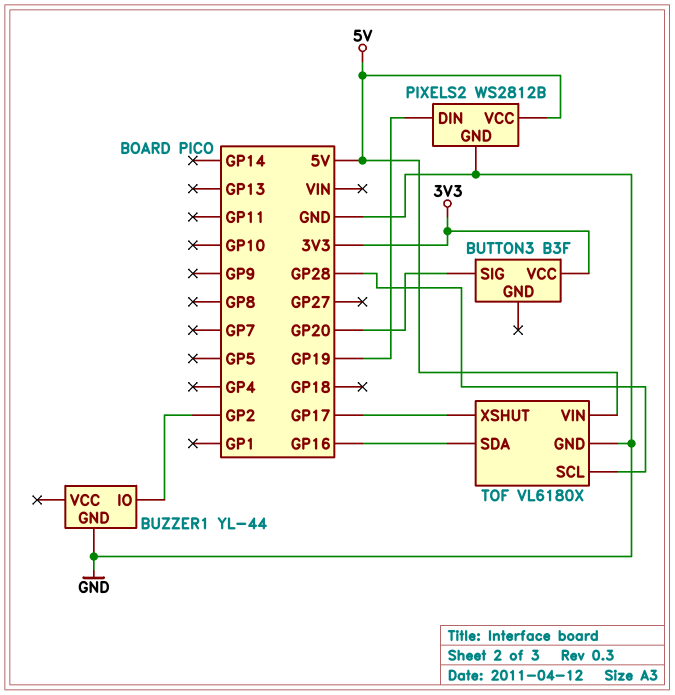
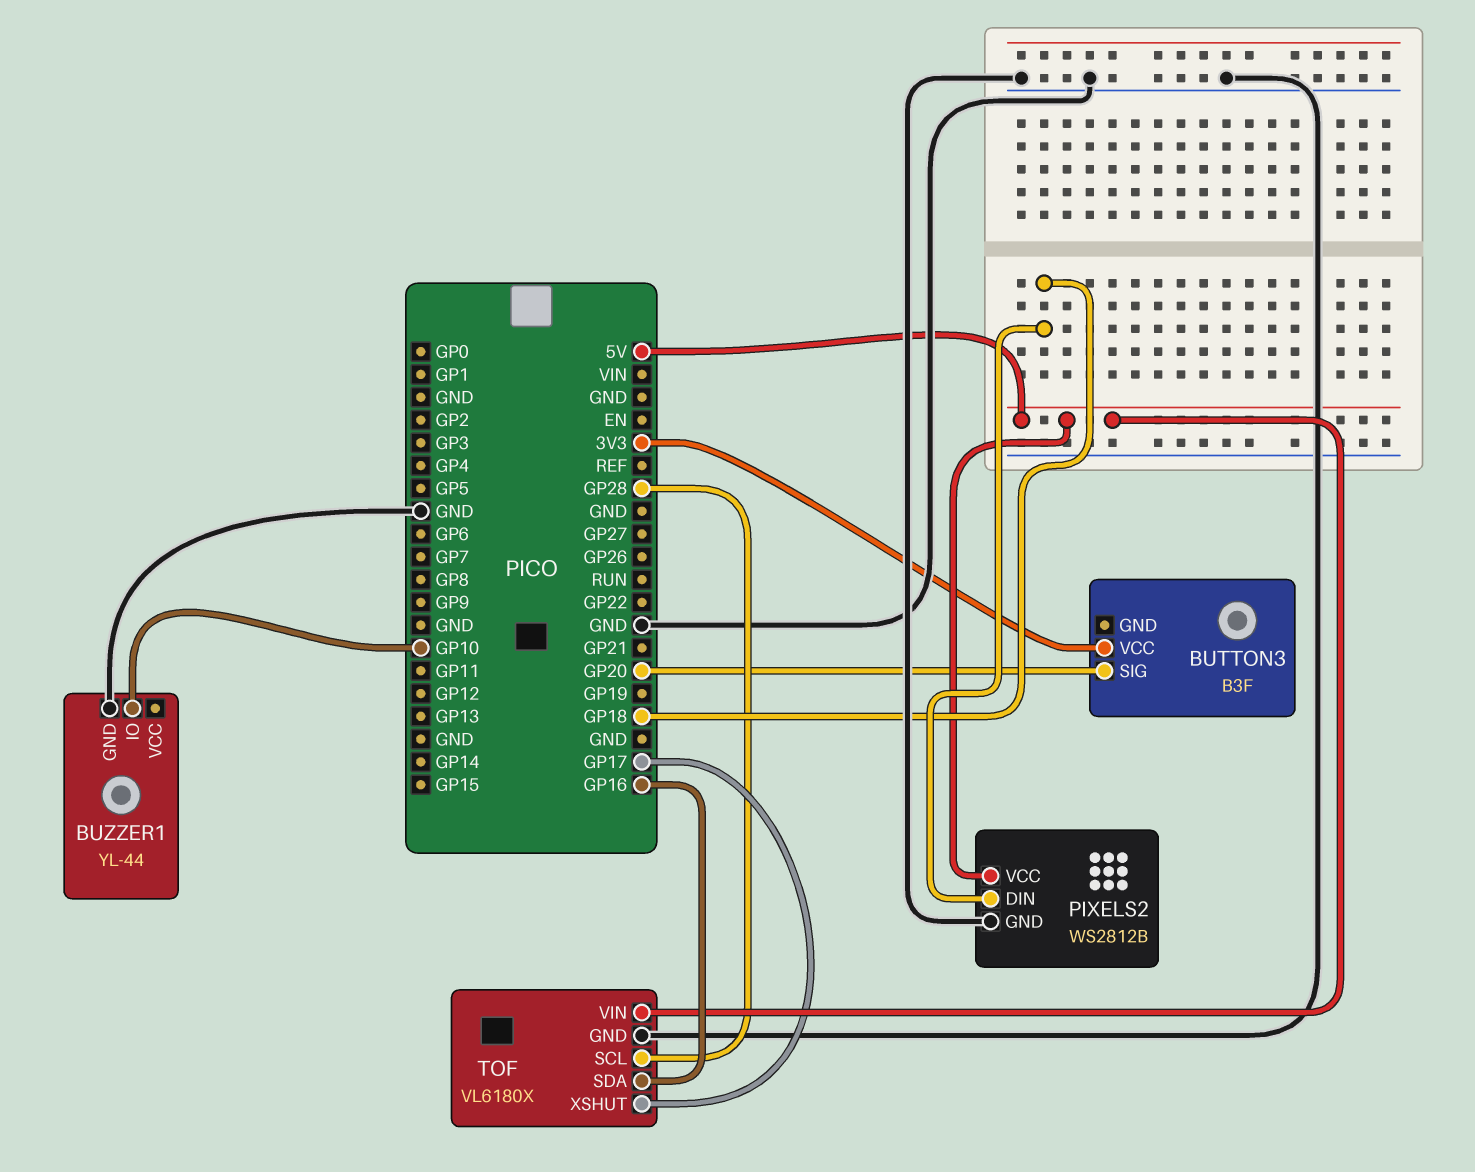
BUZZER1 pin IO: GP2 -> GP10
PIXELS2 pin DIN: GP19 -> GP18

